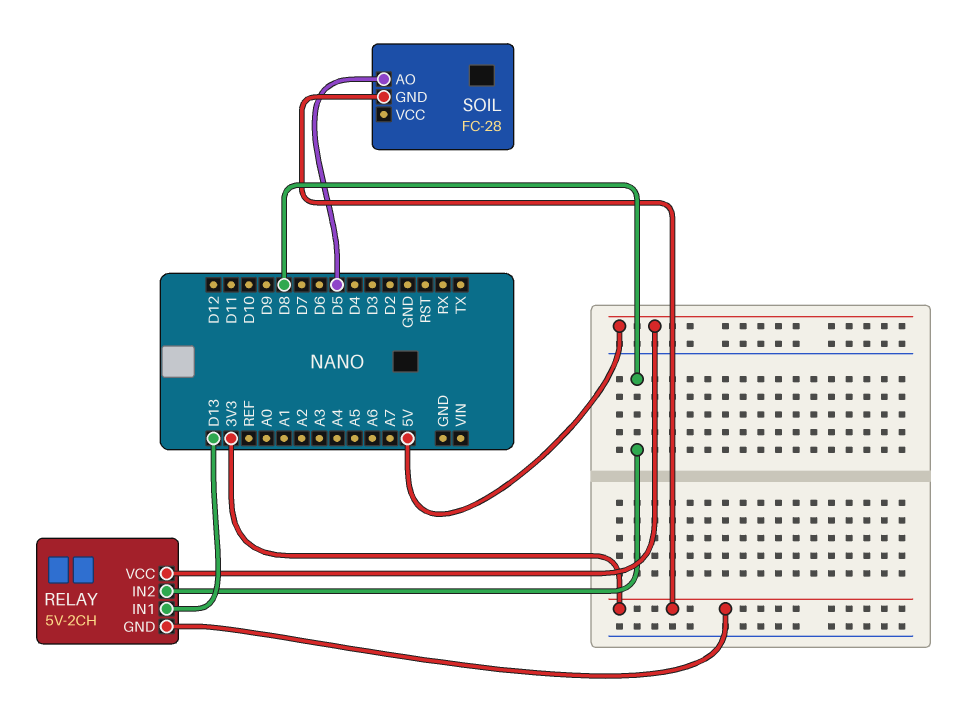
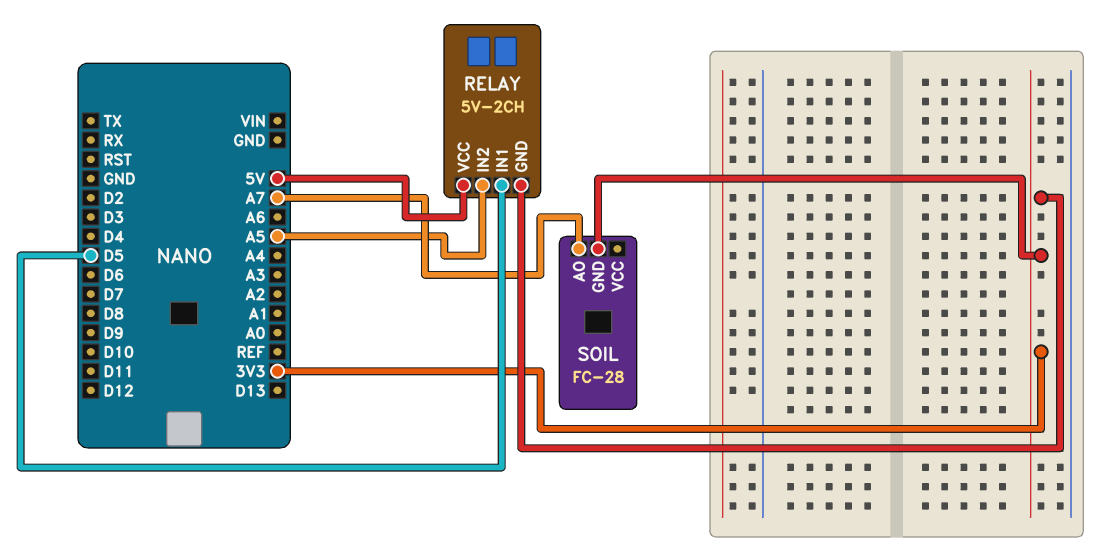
RELAY pin IN1: D13 -> D5
RELAY pin IN2: D8 -> A5
SOIL pin AO: D5 -> A7

